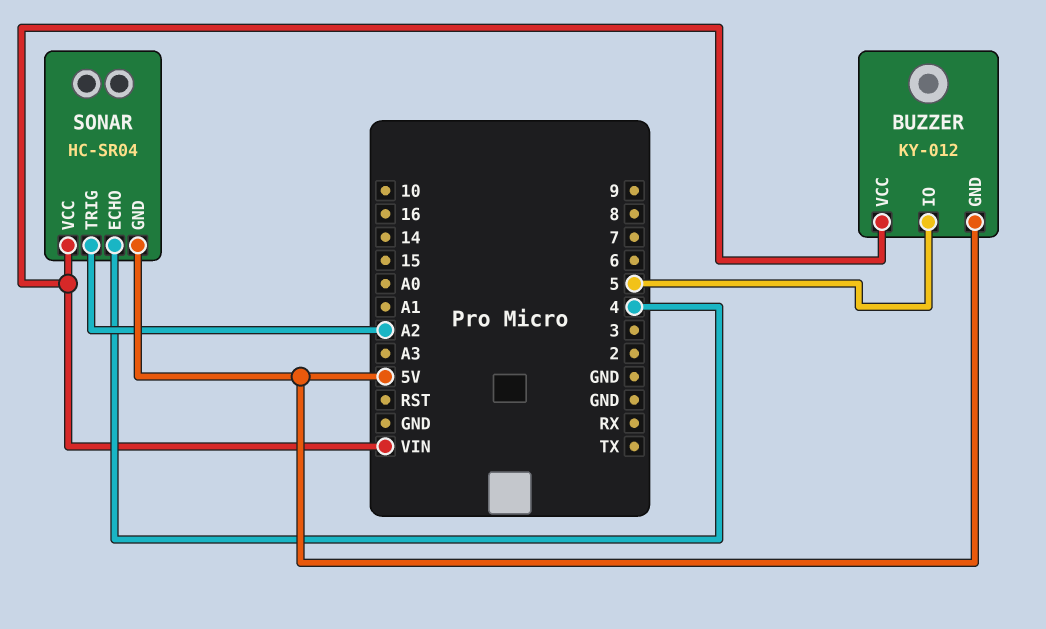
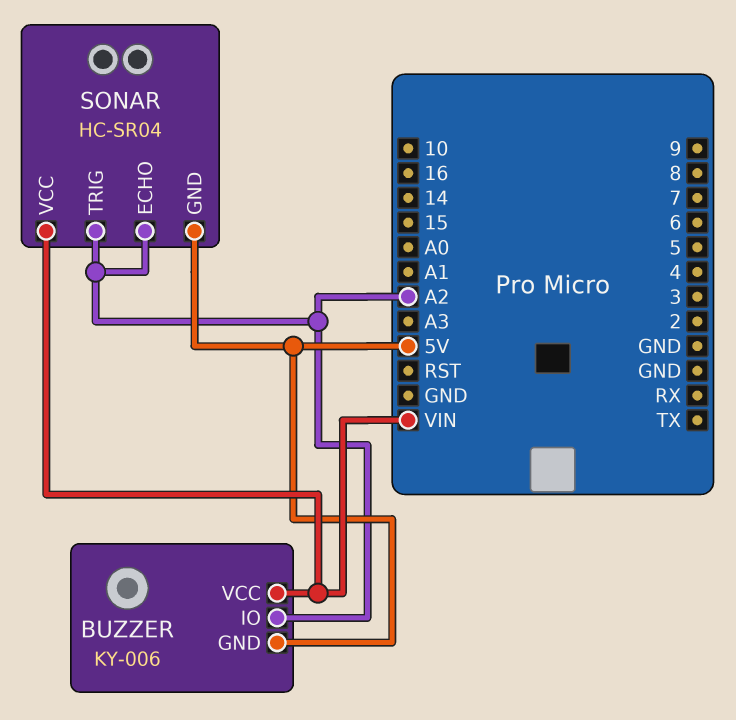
BUZZER: KY-012 -> KY-006
BUZZER pin IO: 5 -> A2
SONAR pin ECHO: 4 -> A2

